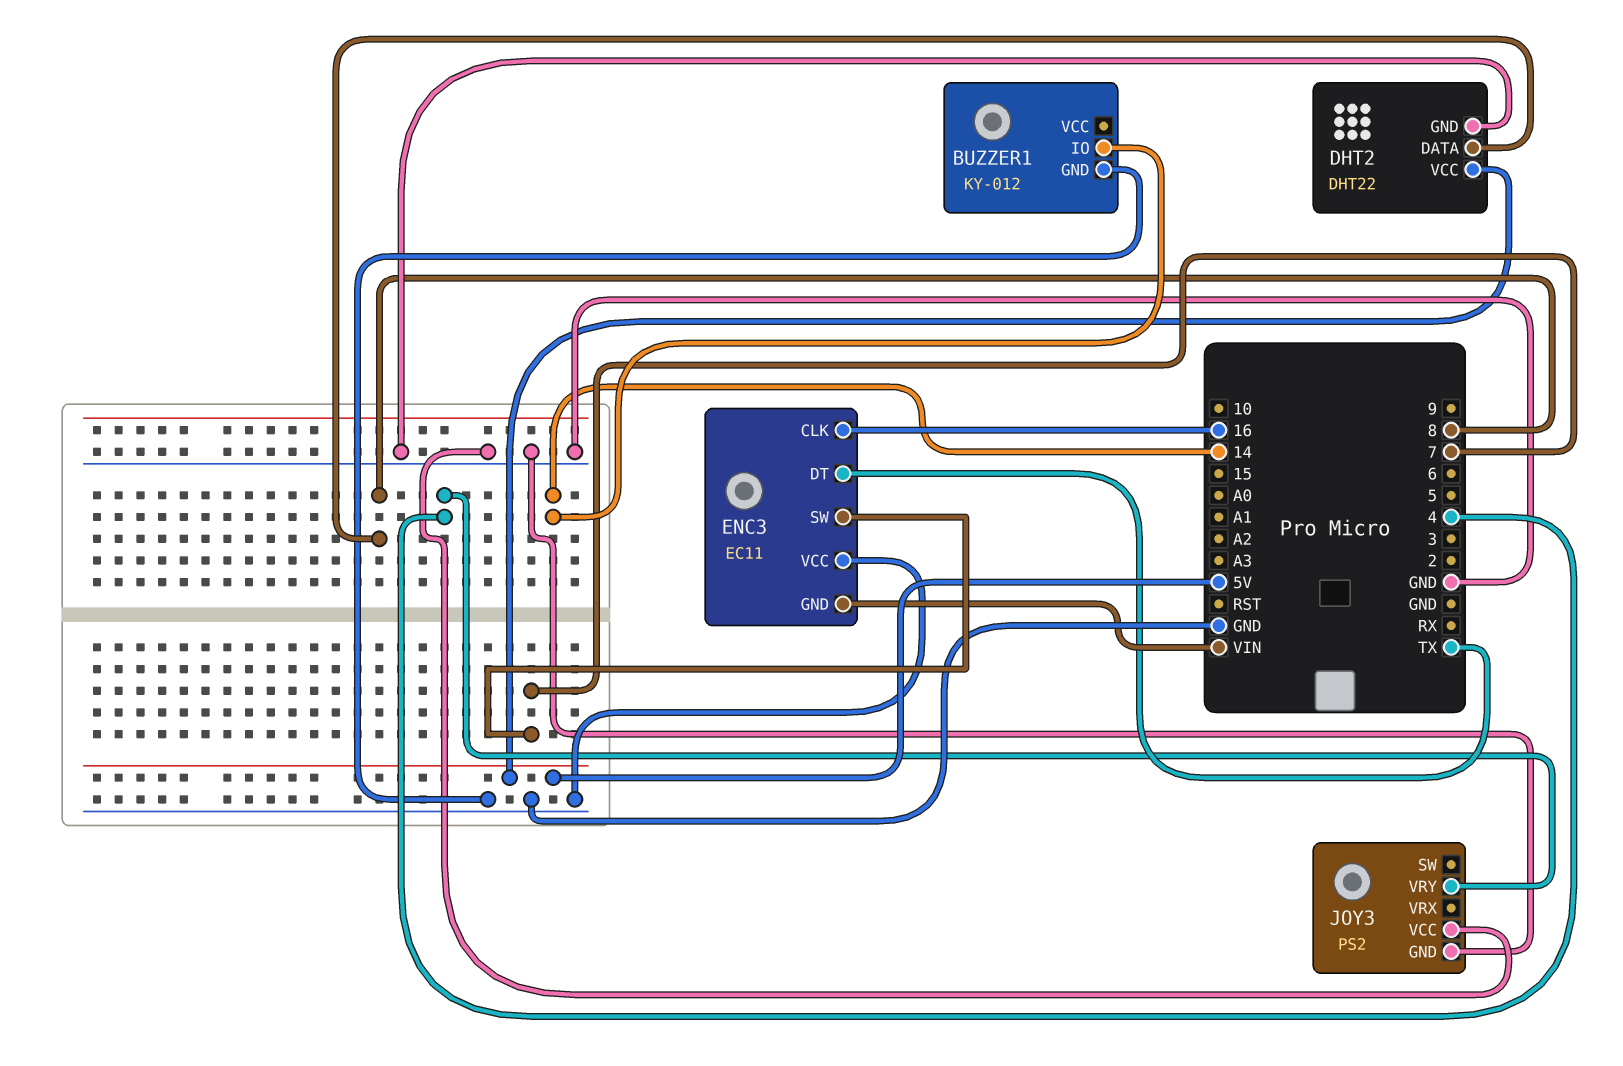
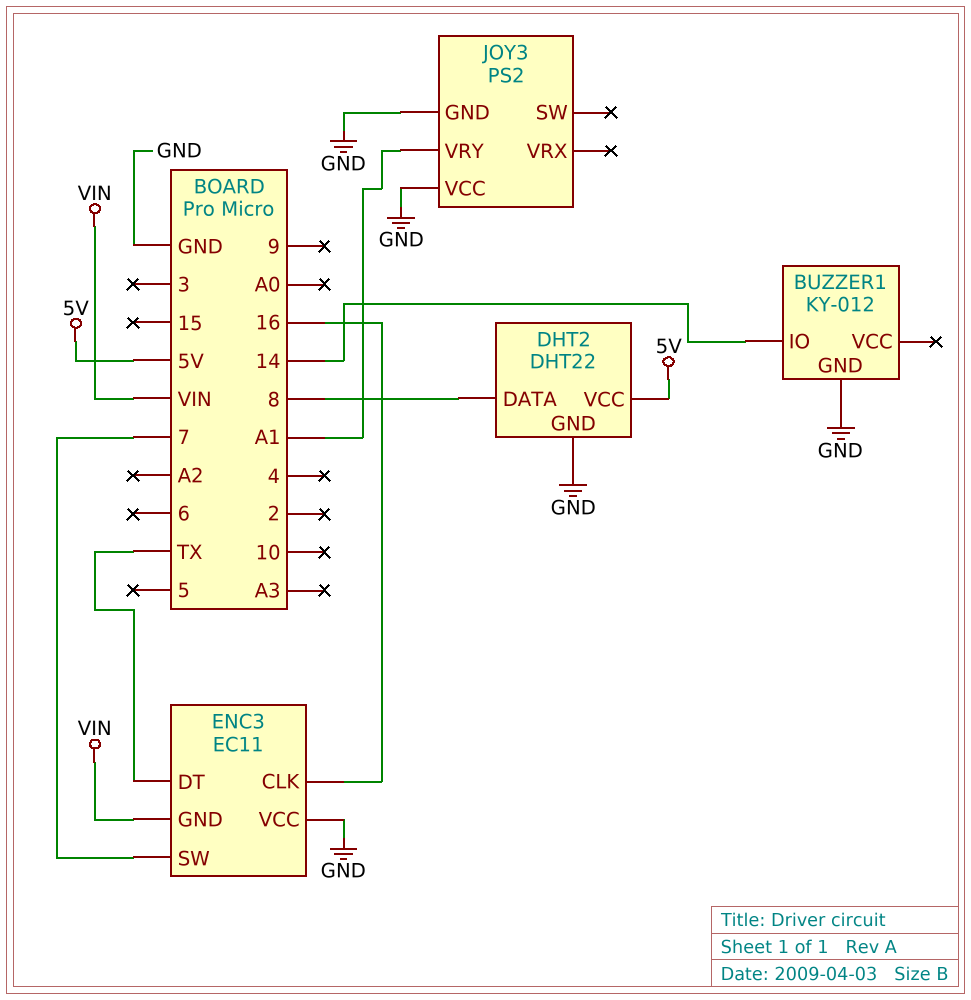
JOY3 pin VRY: 4 -> A1

